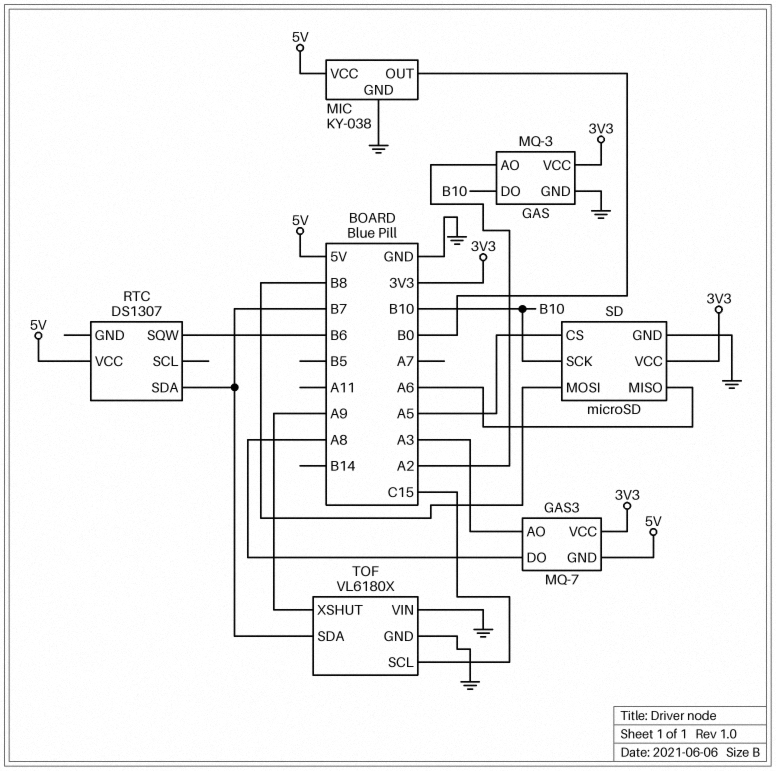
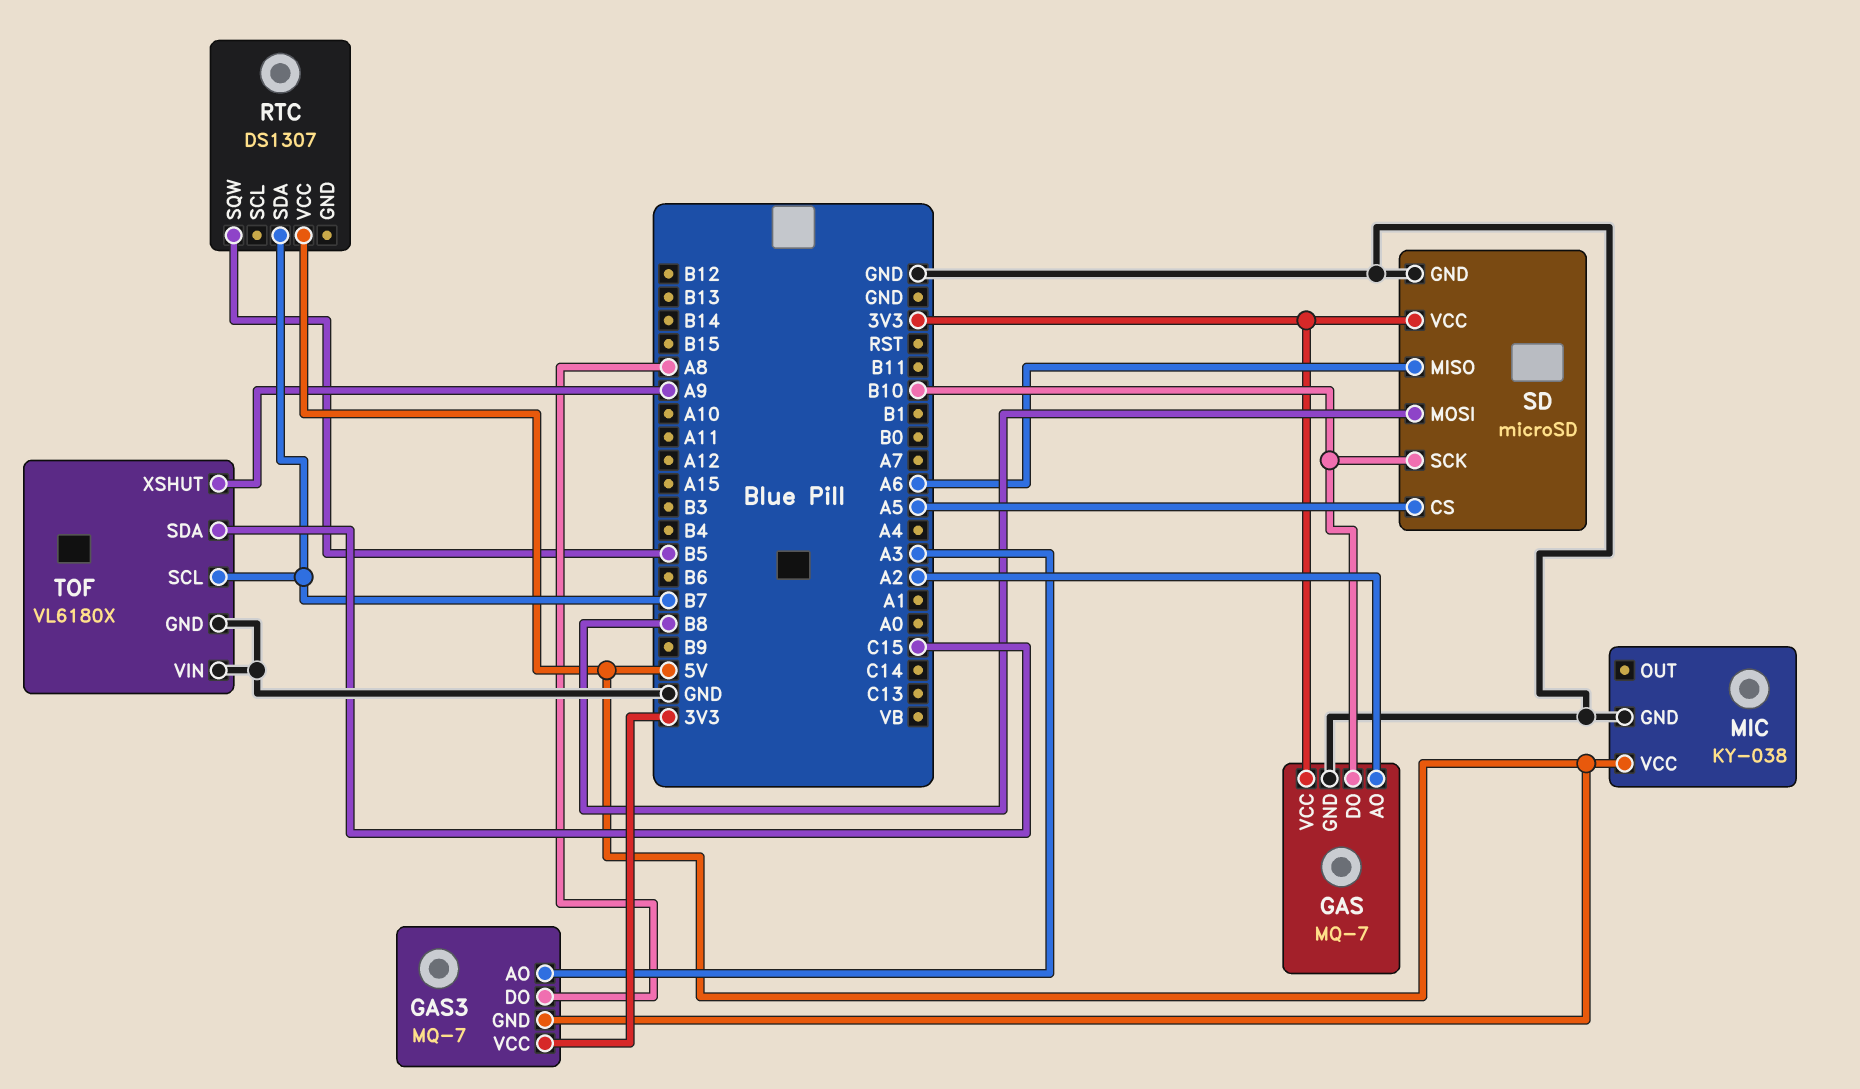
GAS: MQ-3 -> MQ-7
MIC pin OUT: B0 -> none
RTC pin SQW: B6 -> B5
TOF pin SCL: C15 -> B7
TOF pin SDA: B7 -> C15

